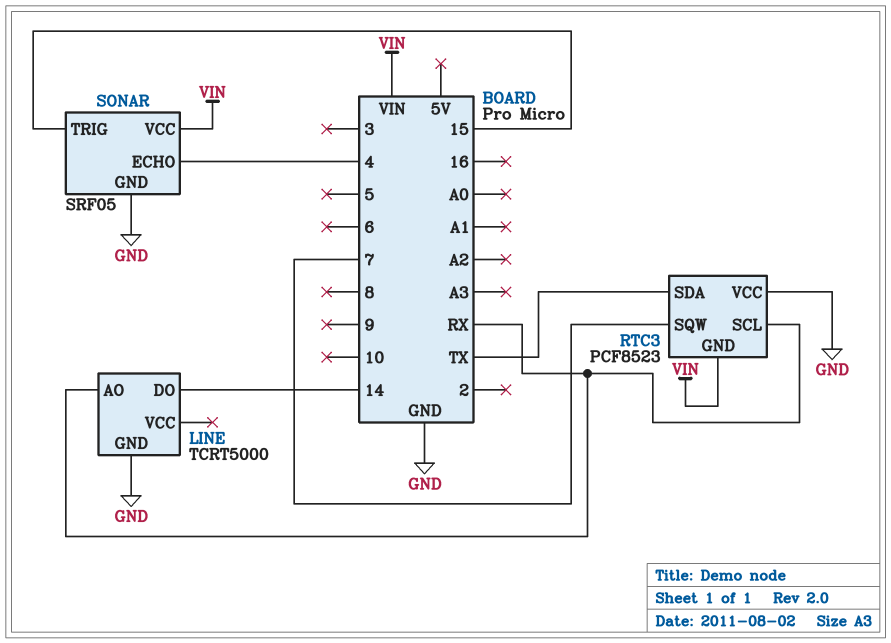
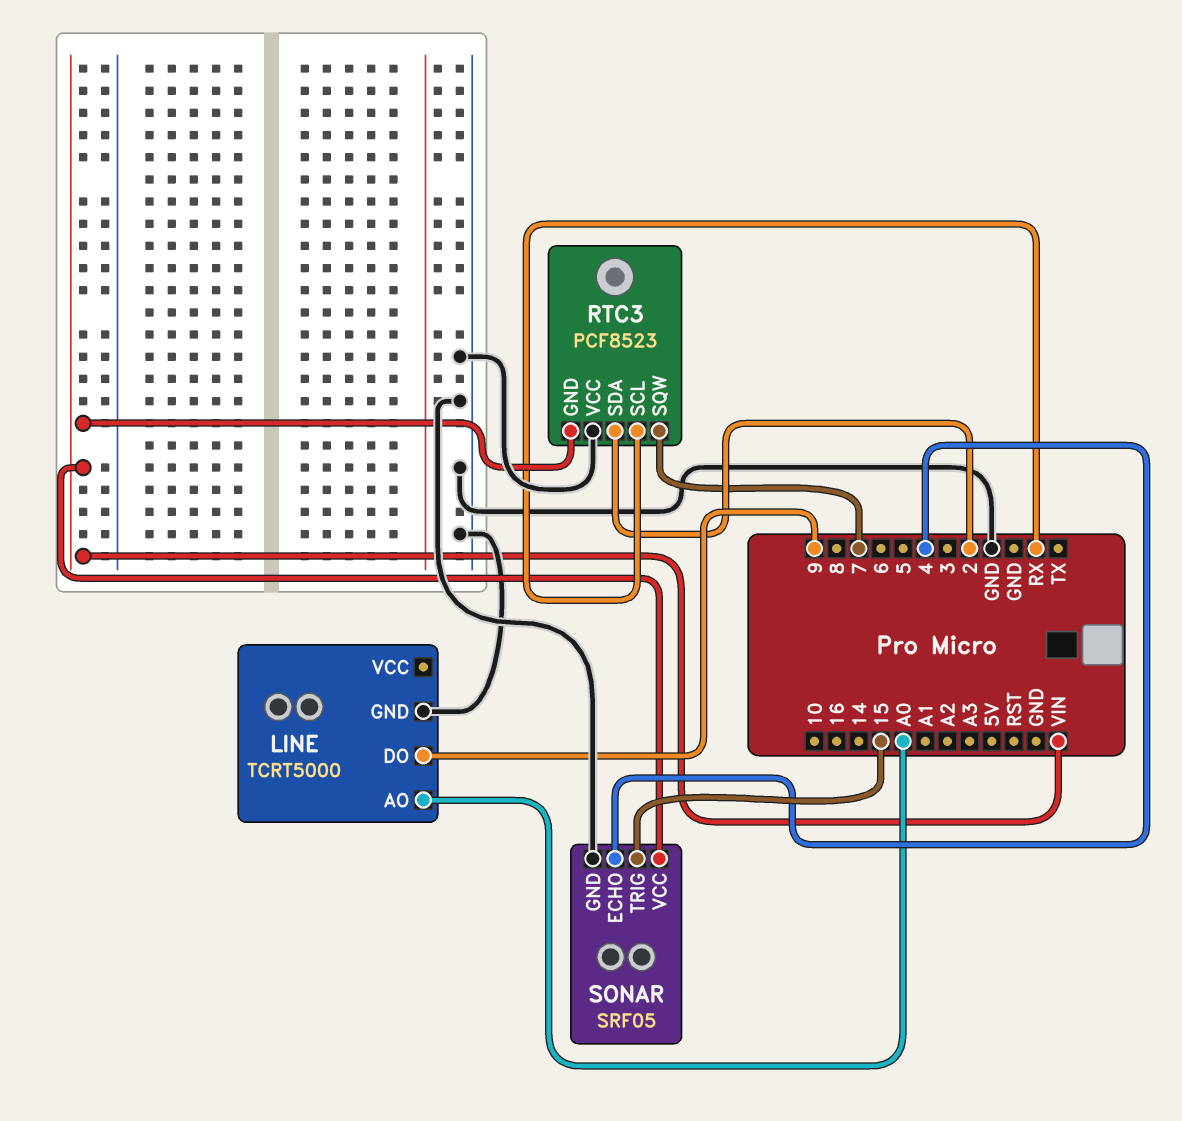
LINE pin AO: RX -> A0
LINE pin DO: 14 -> 9
RTC3 pin SDA: TX -> 2

